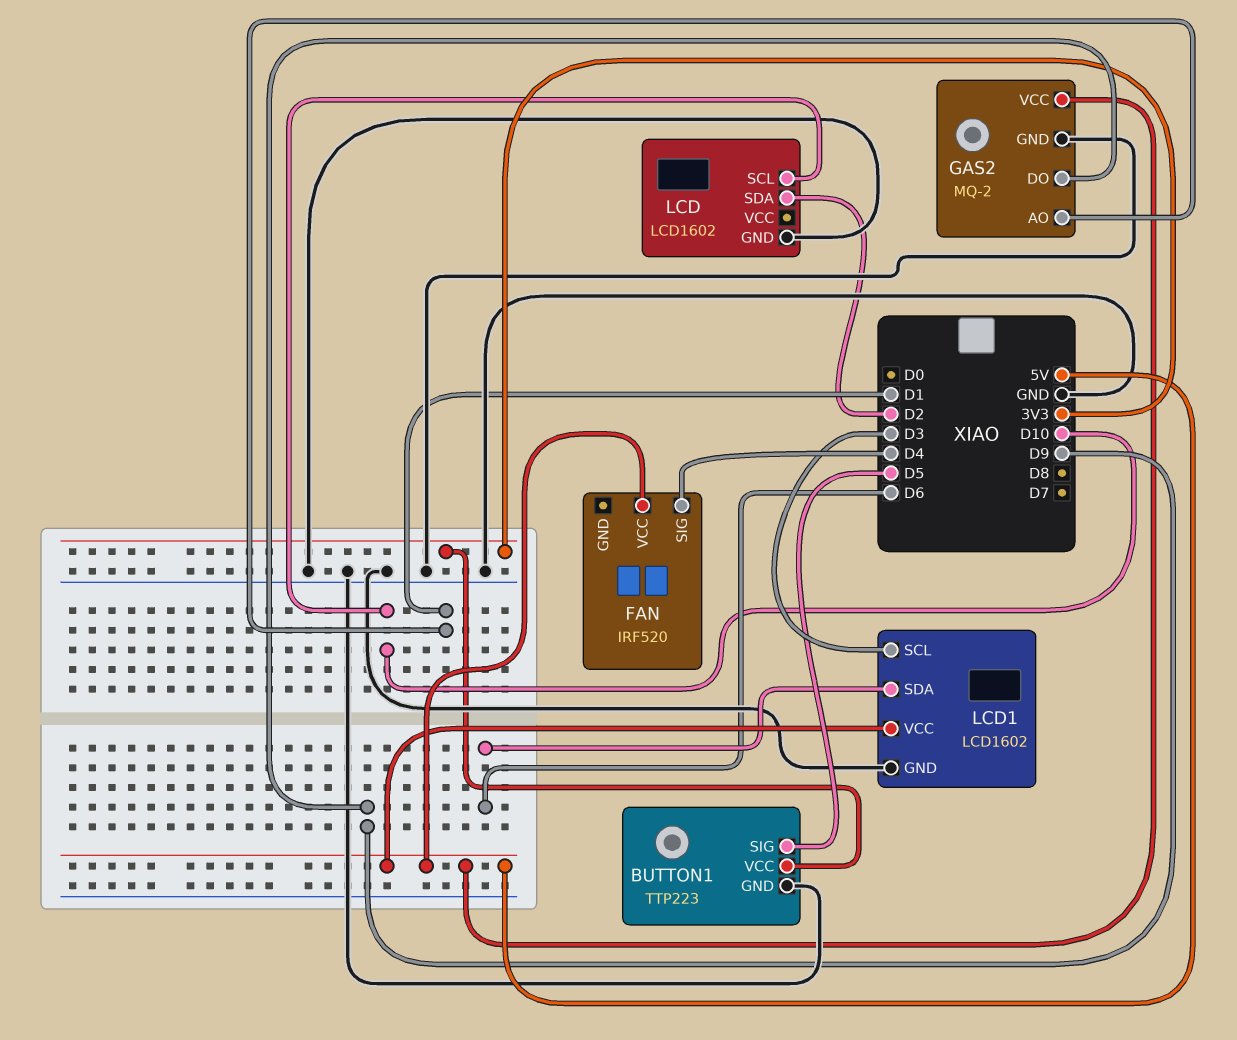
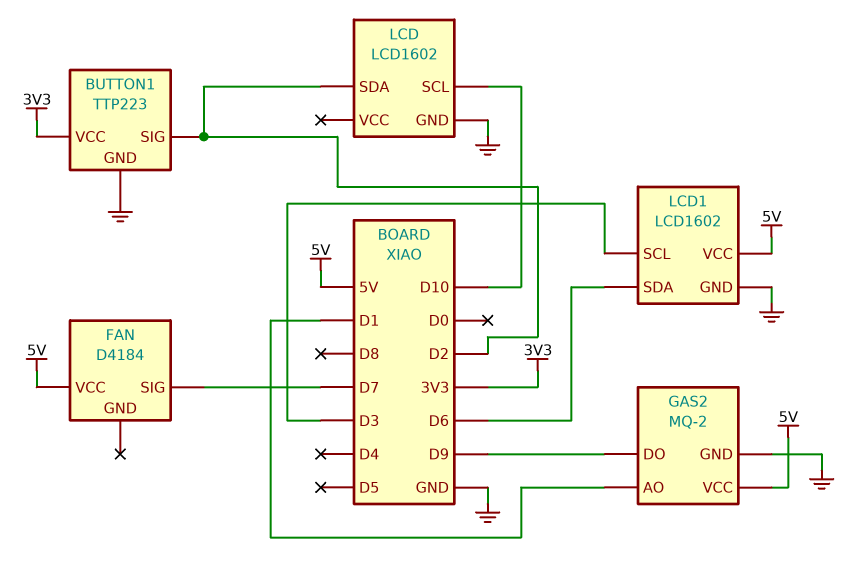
BUTTON1 pin SIG: D5 -> D2
FAN: IRF520 -> D4184
FAN pin SIG: D4 -> D7

